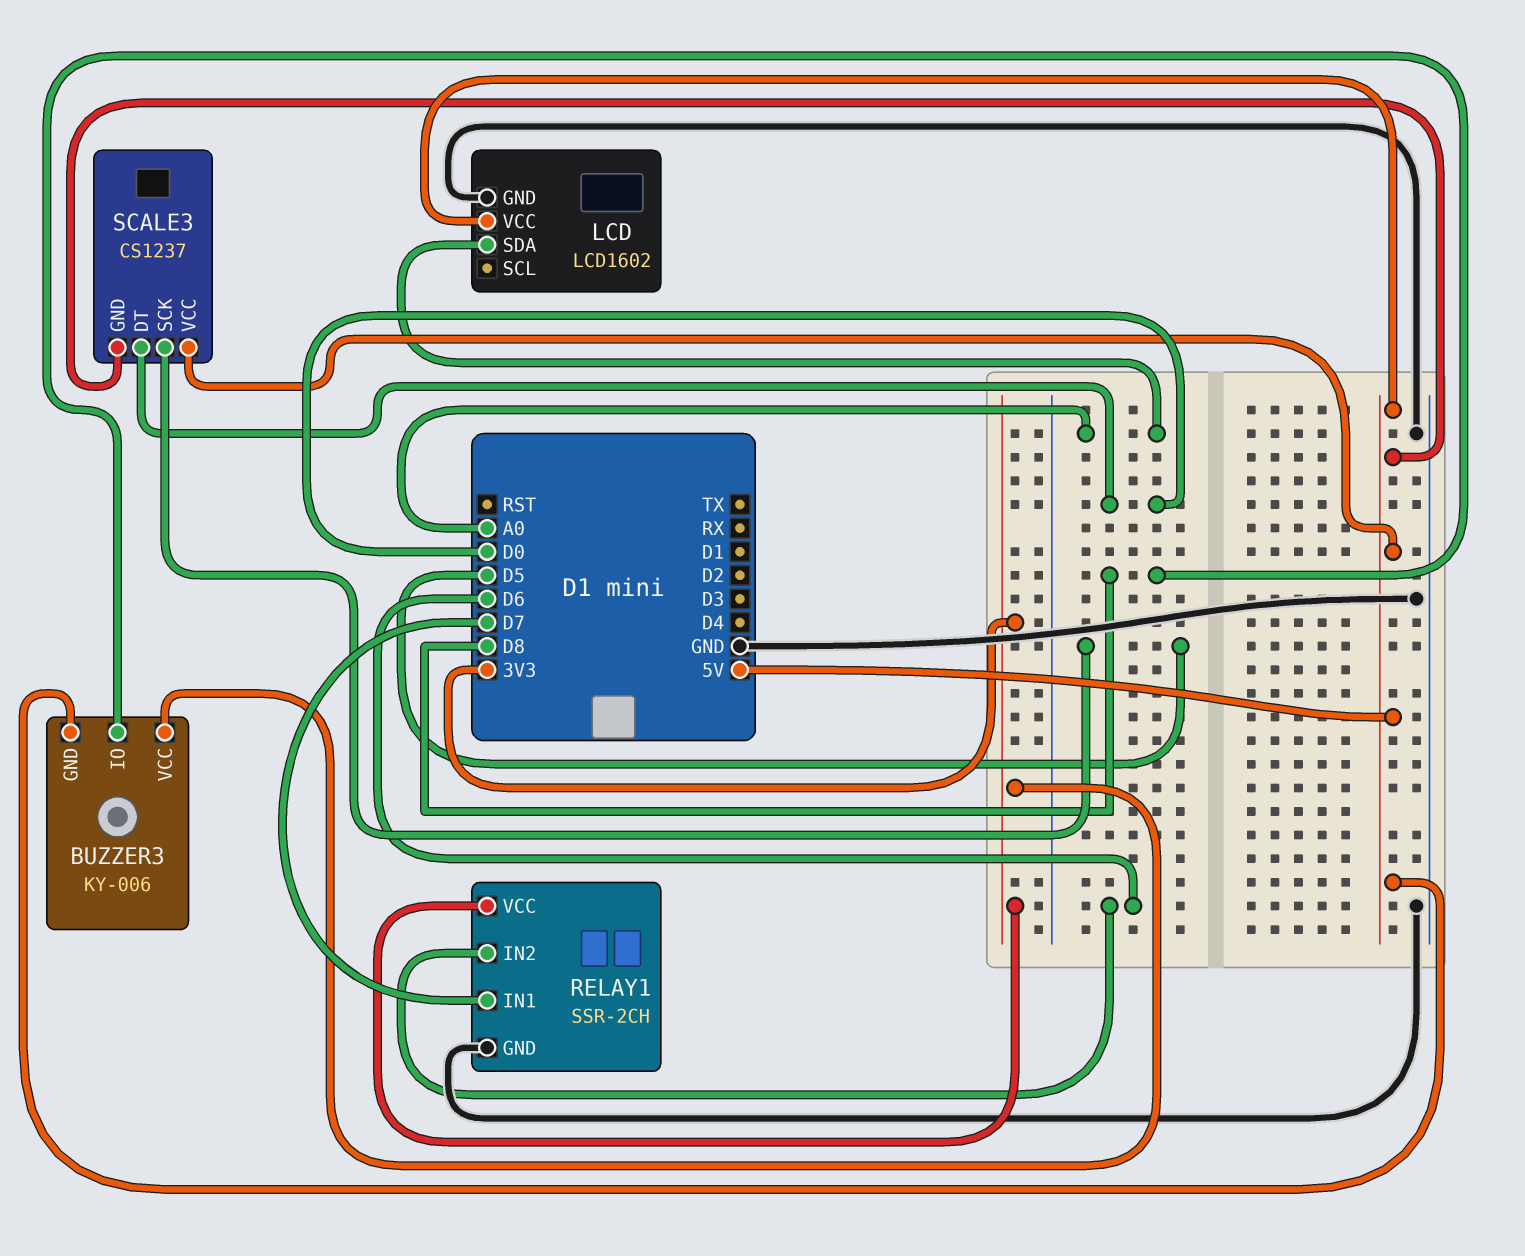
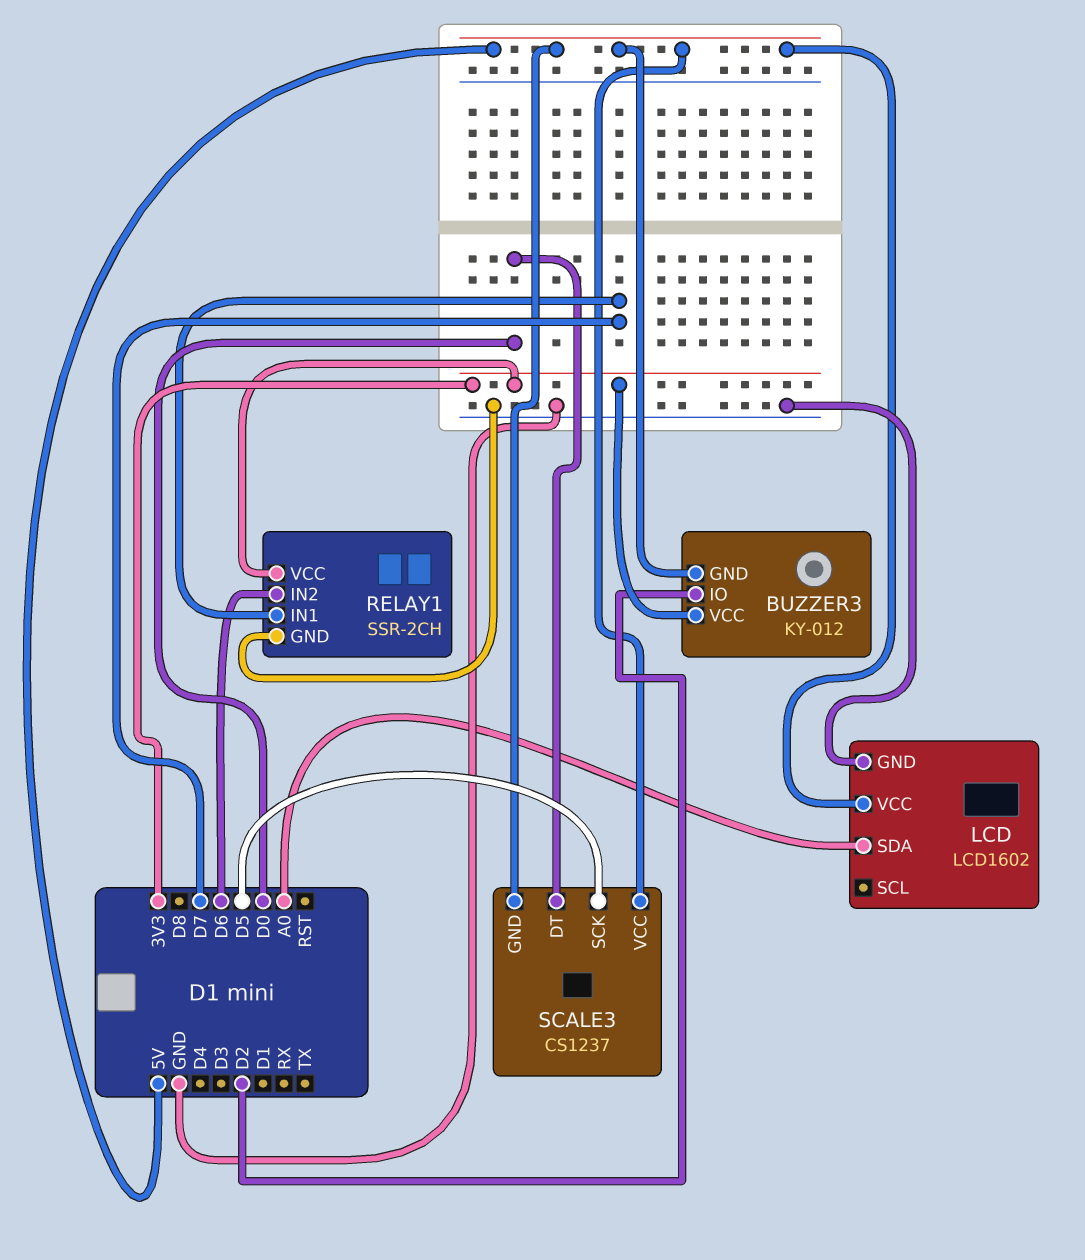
BUZZER3: KY-006 -> KY-012
BUZZER3 pin IO: D8 -> D2

